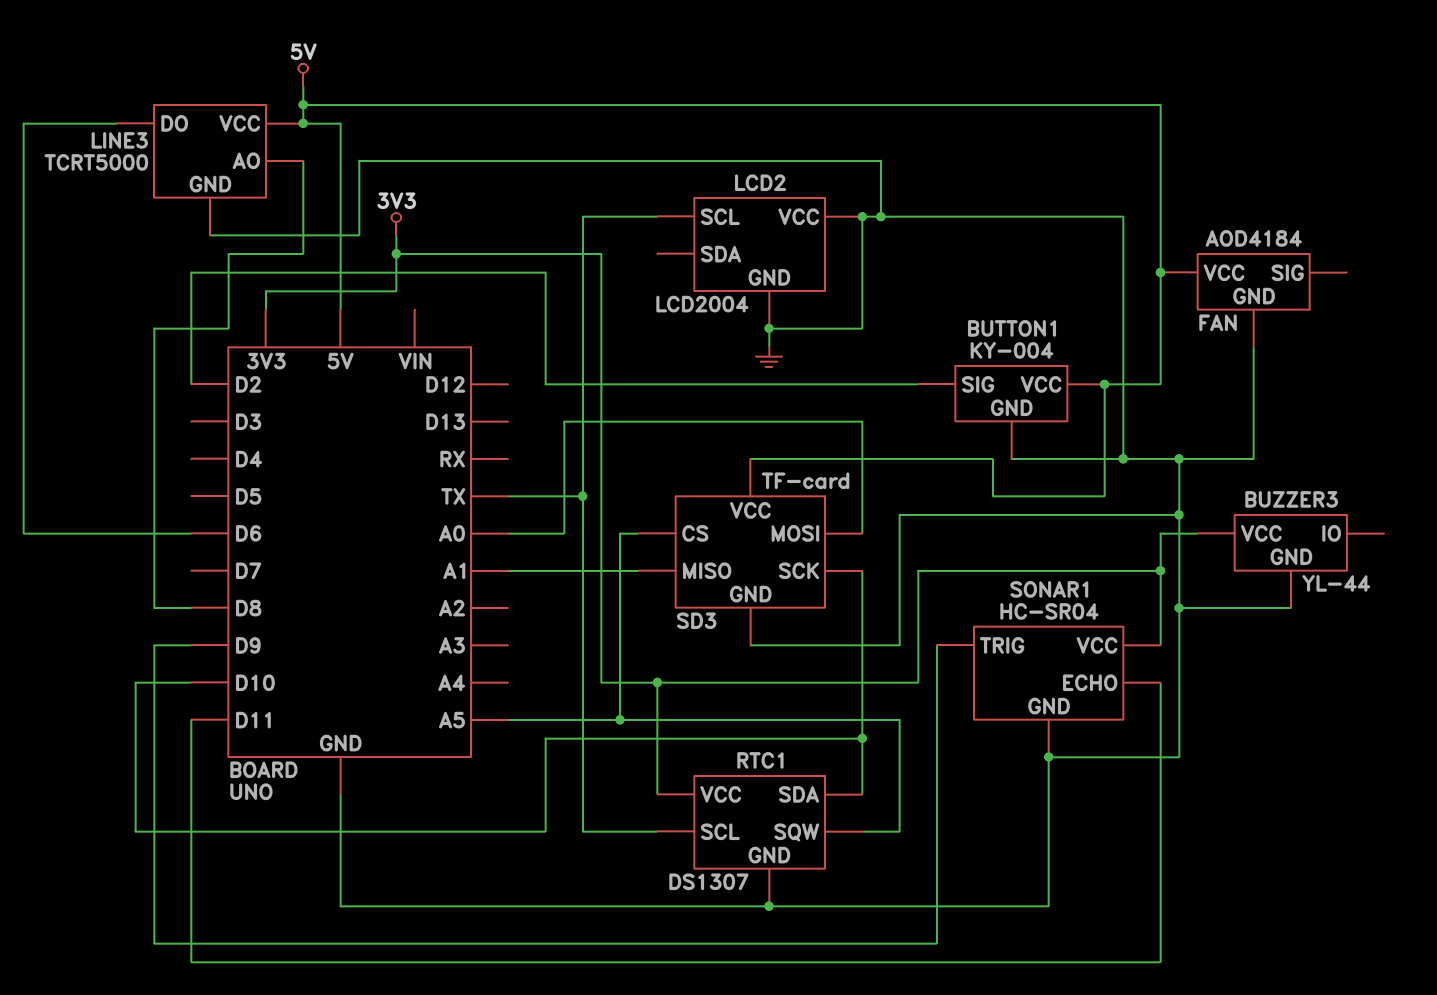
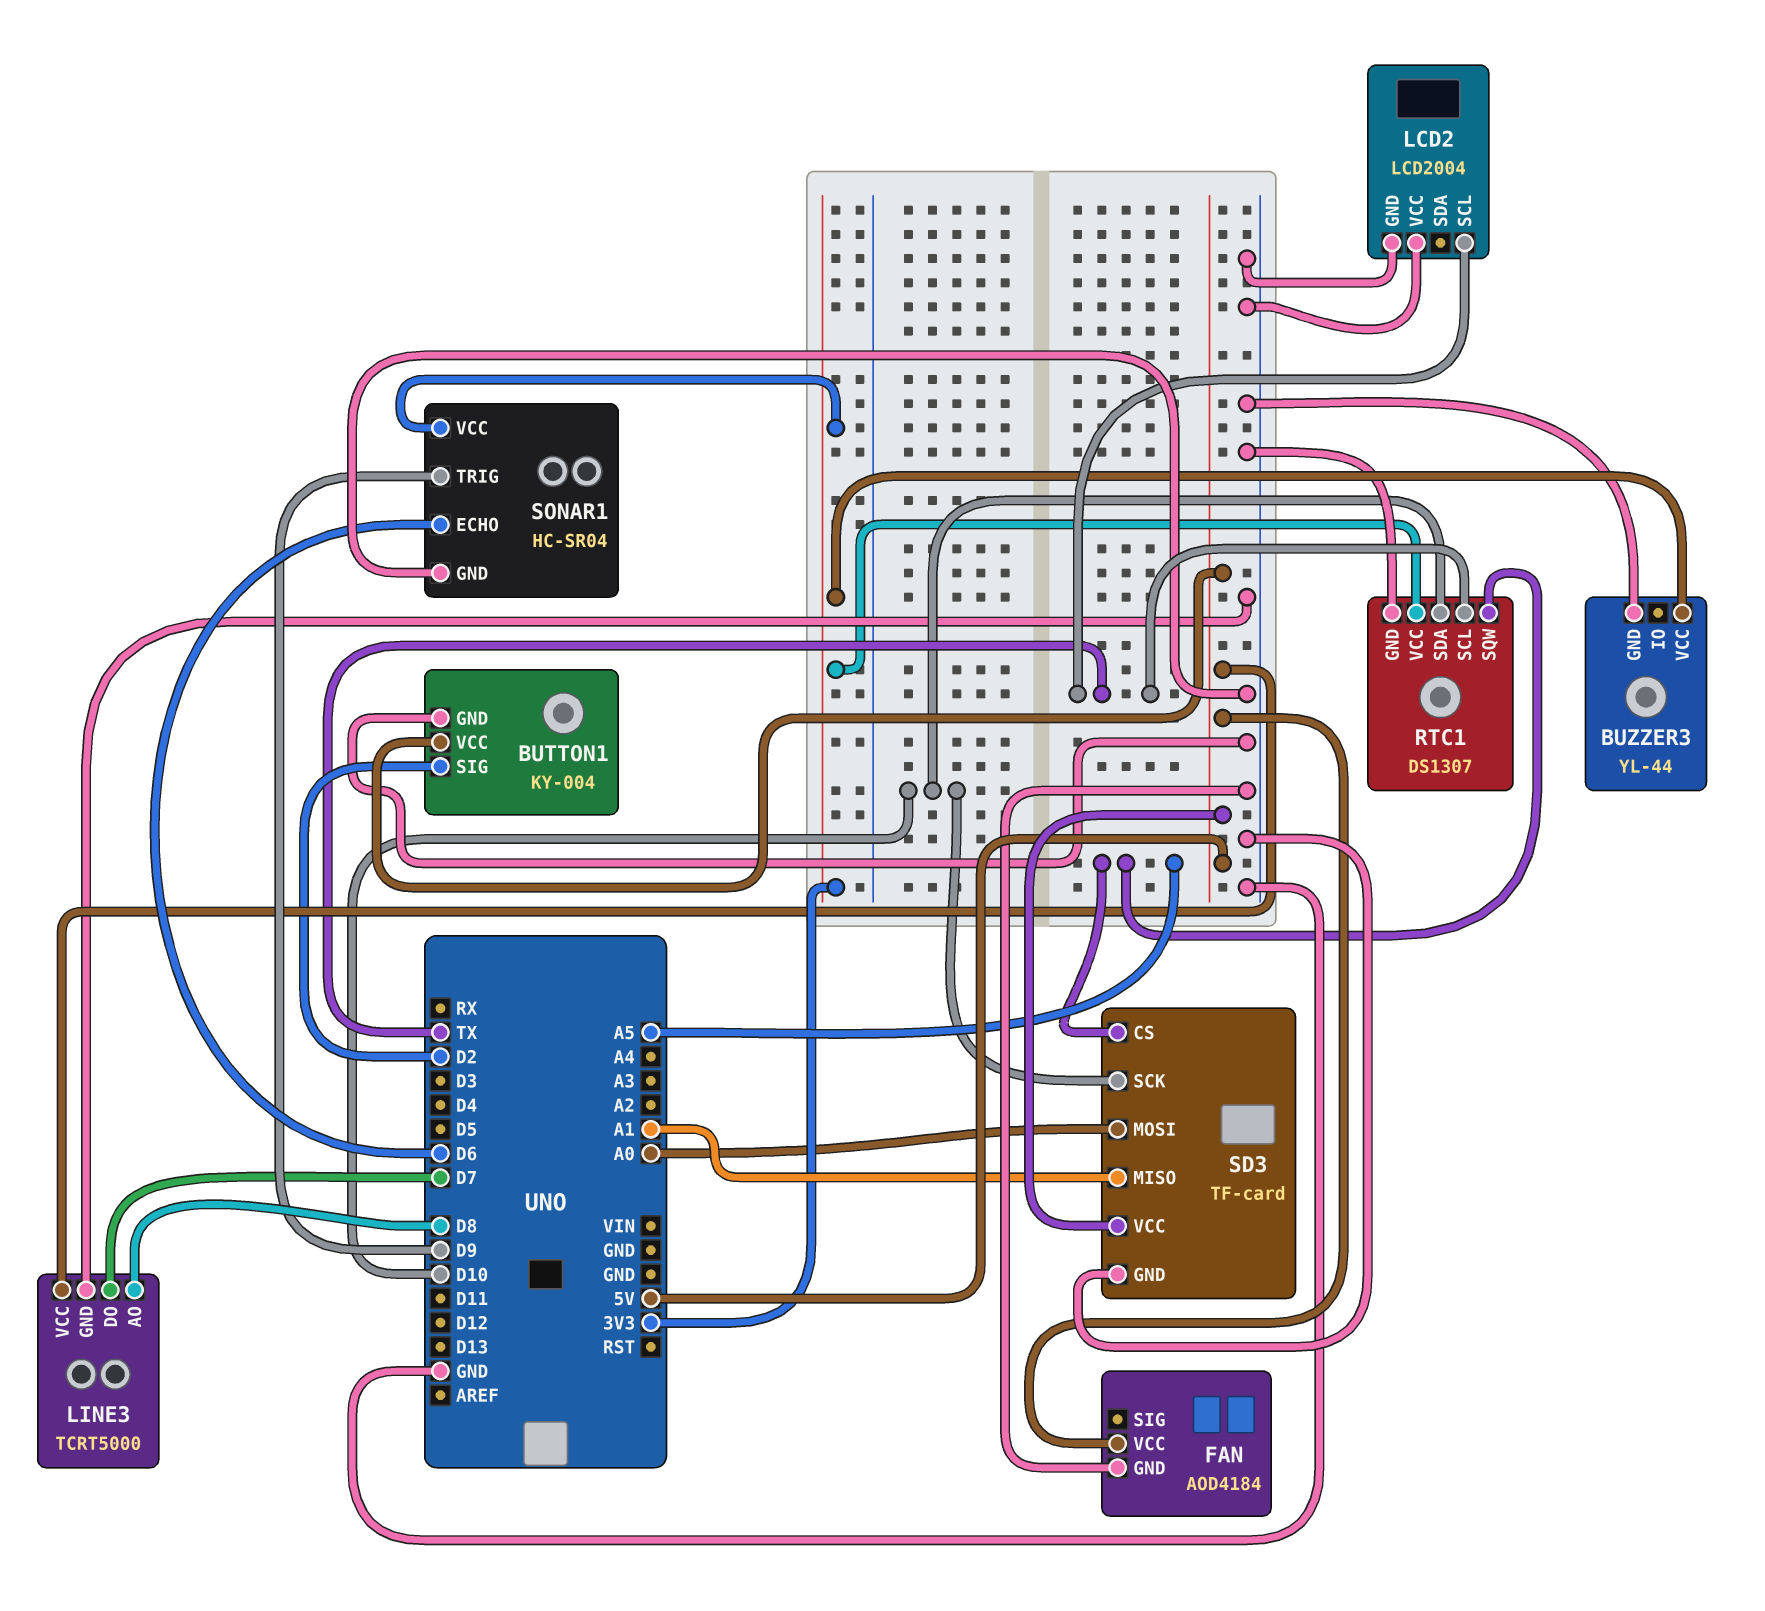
LINE3 pin DO: D6 -> D7
SONAR1 pin ECHO: D11 -> D6

